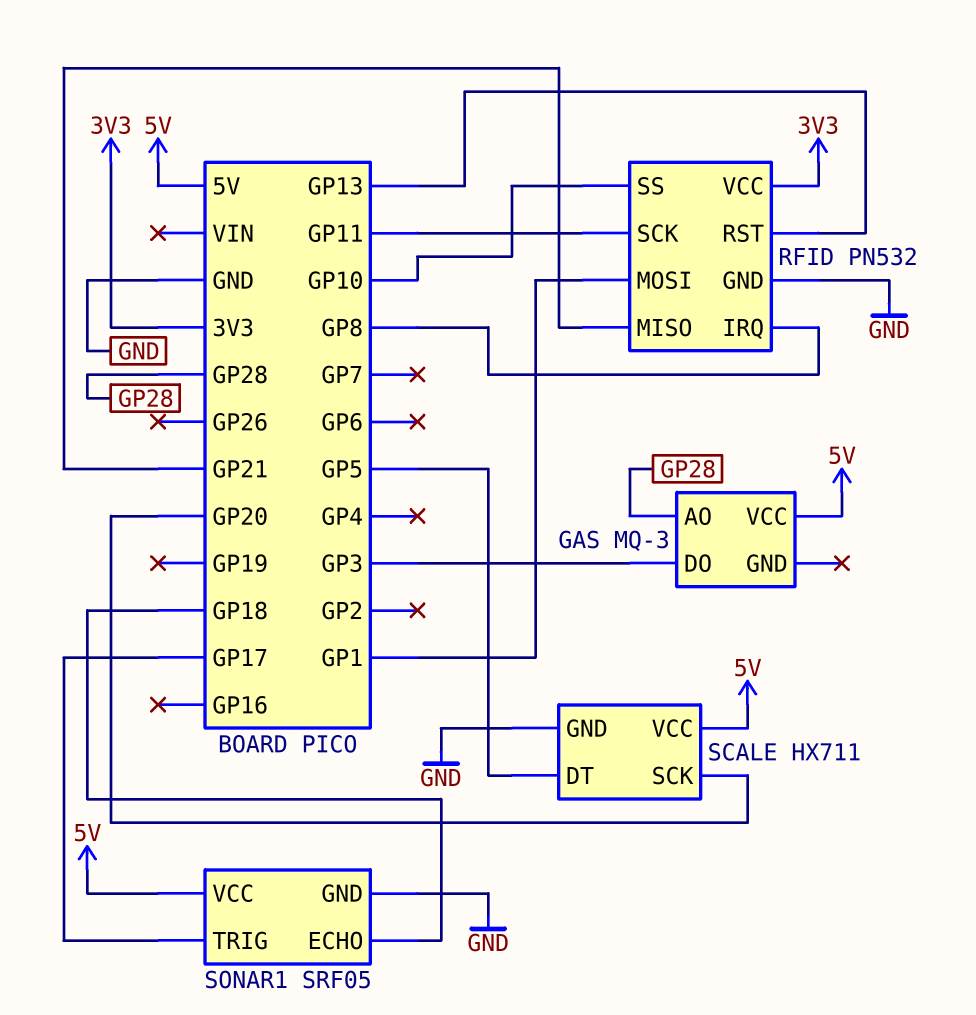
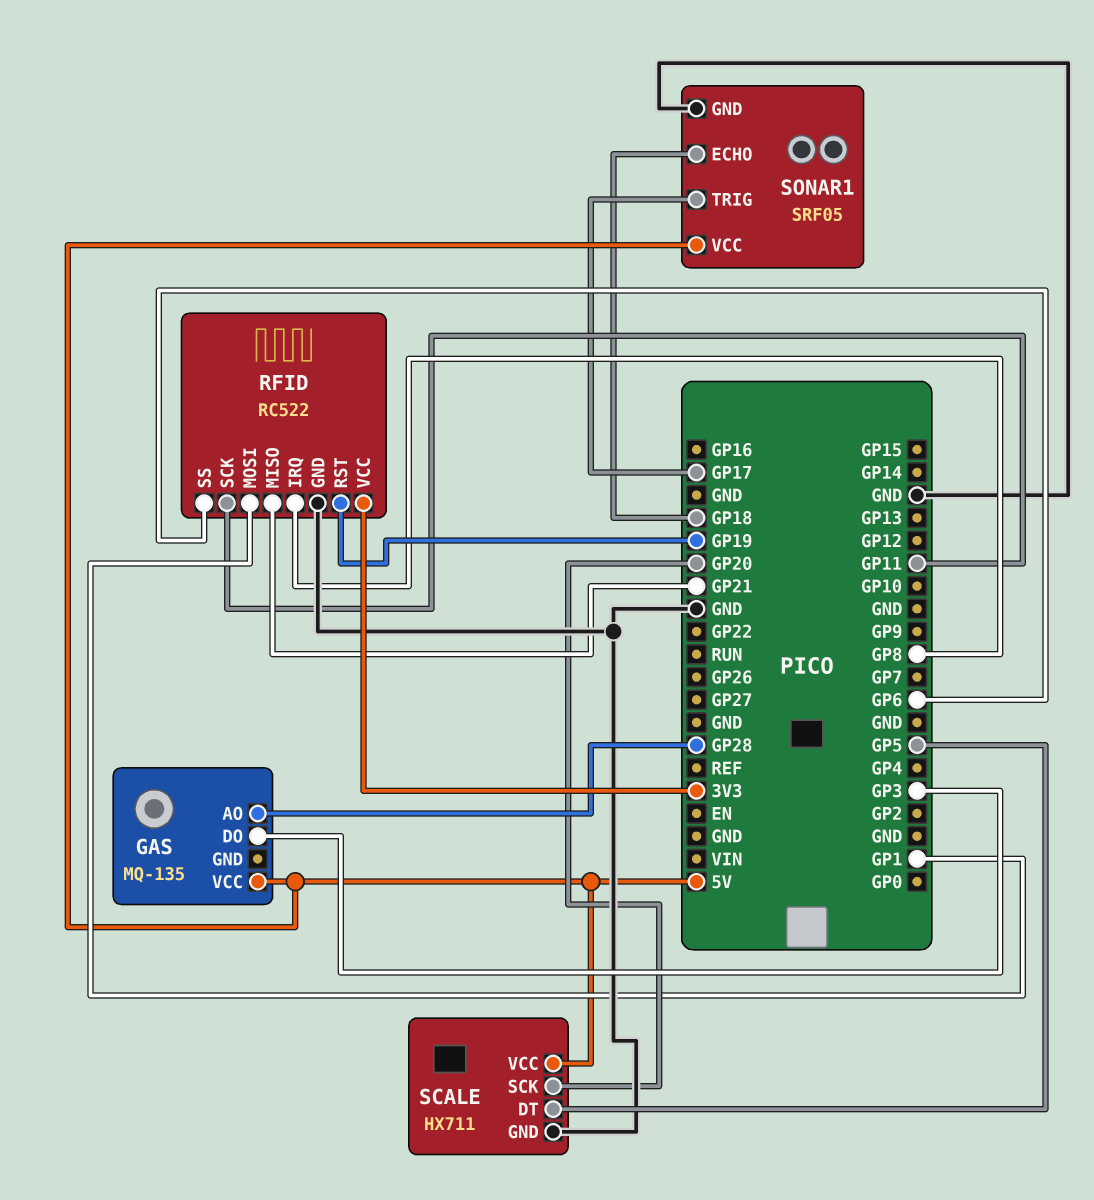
GAS: MQ-3 -> MQ-135
RFID: PN532 -> RC522
RFID pin RST: GP13 -> GP19
RFID pin SS: GP10 -> GP6

